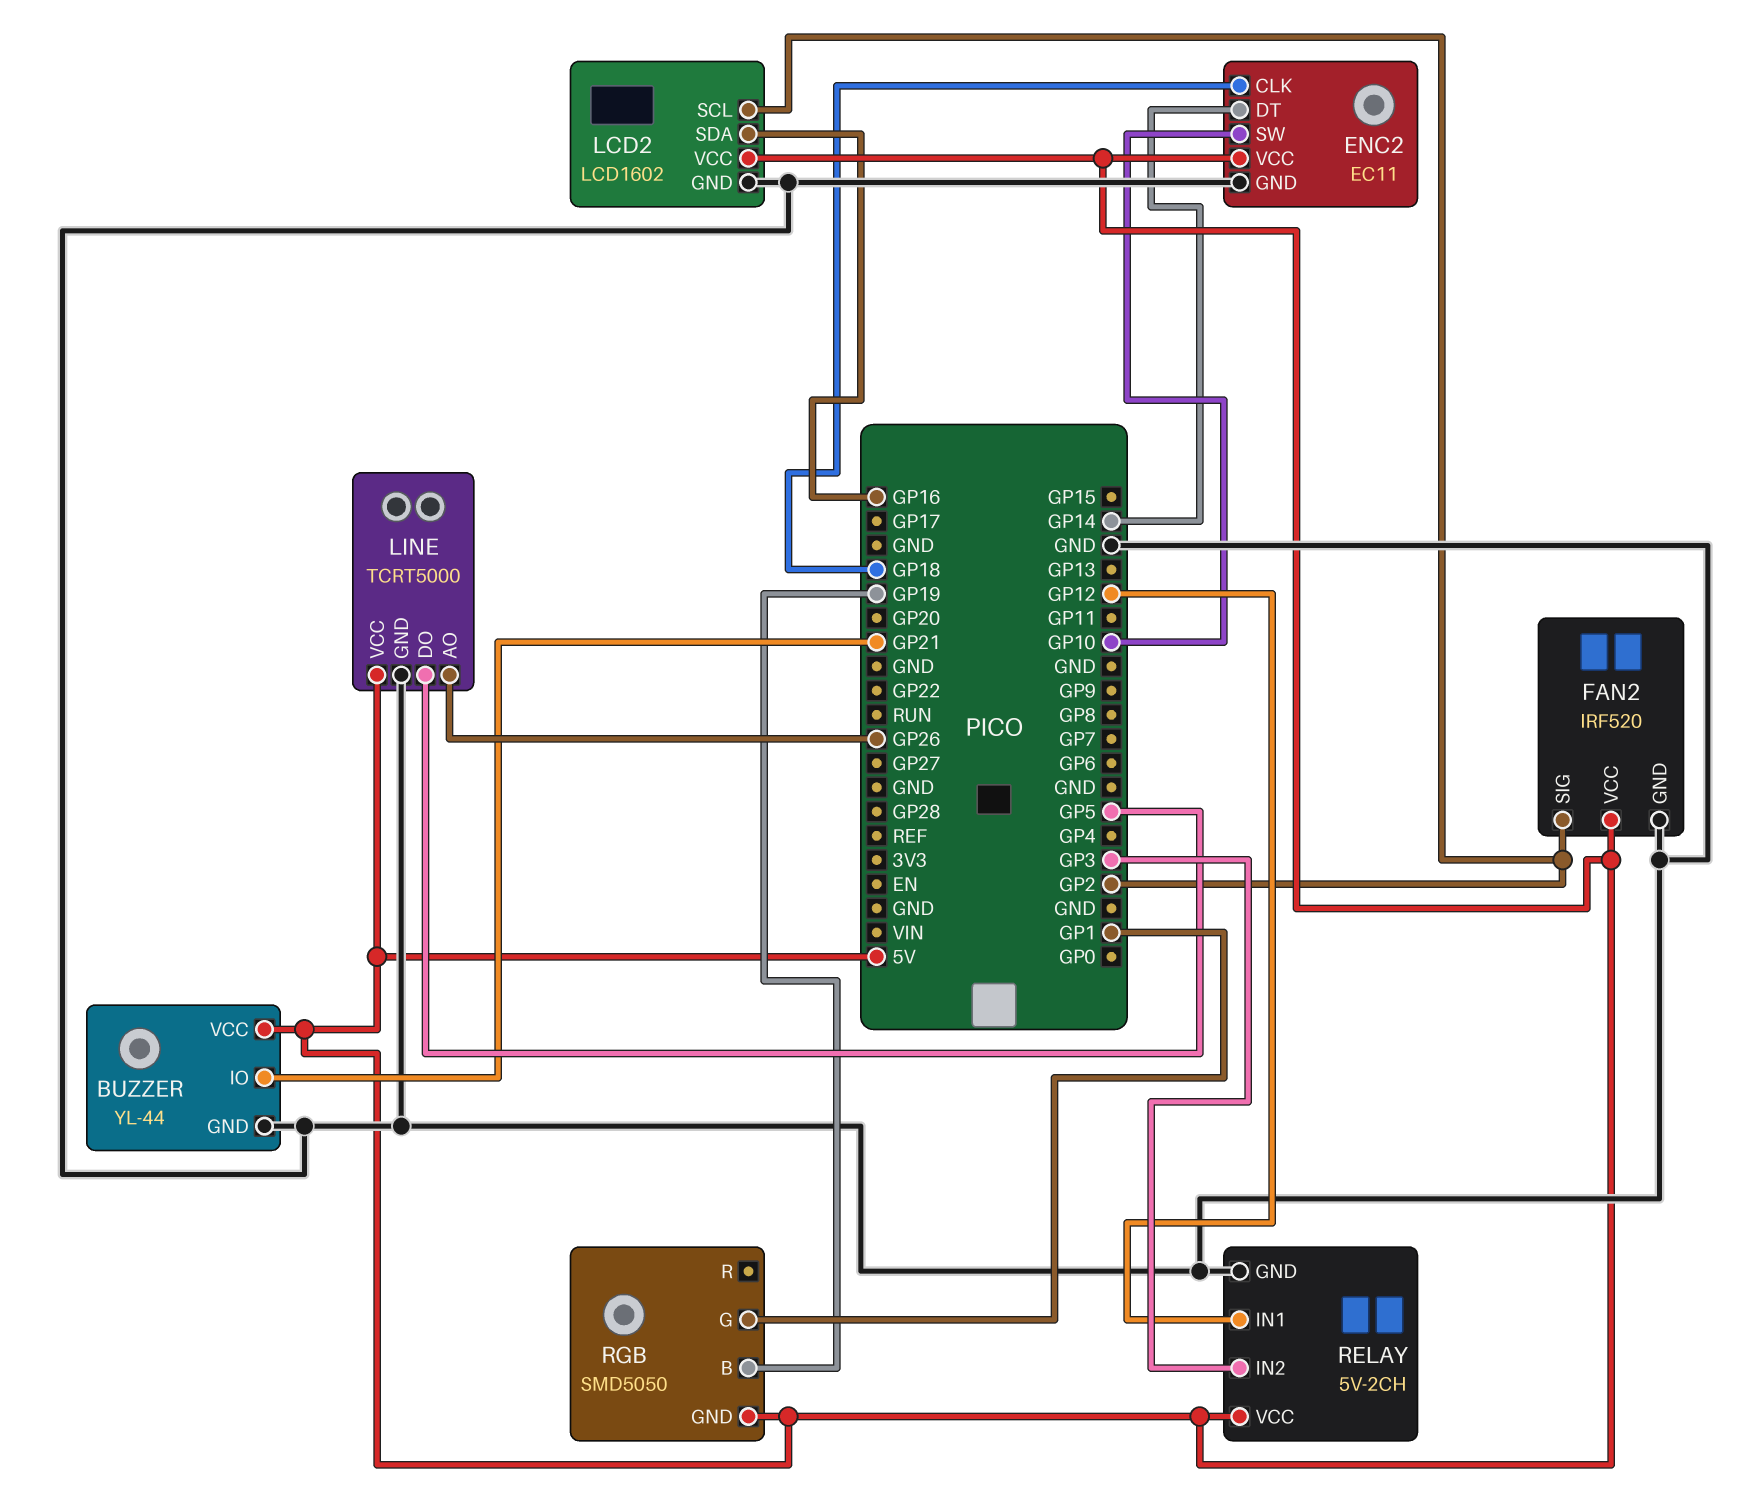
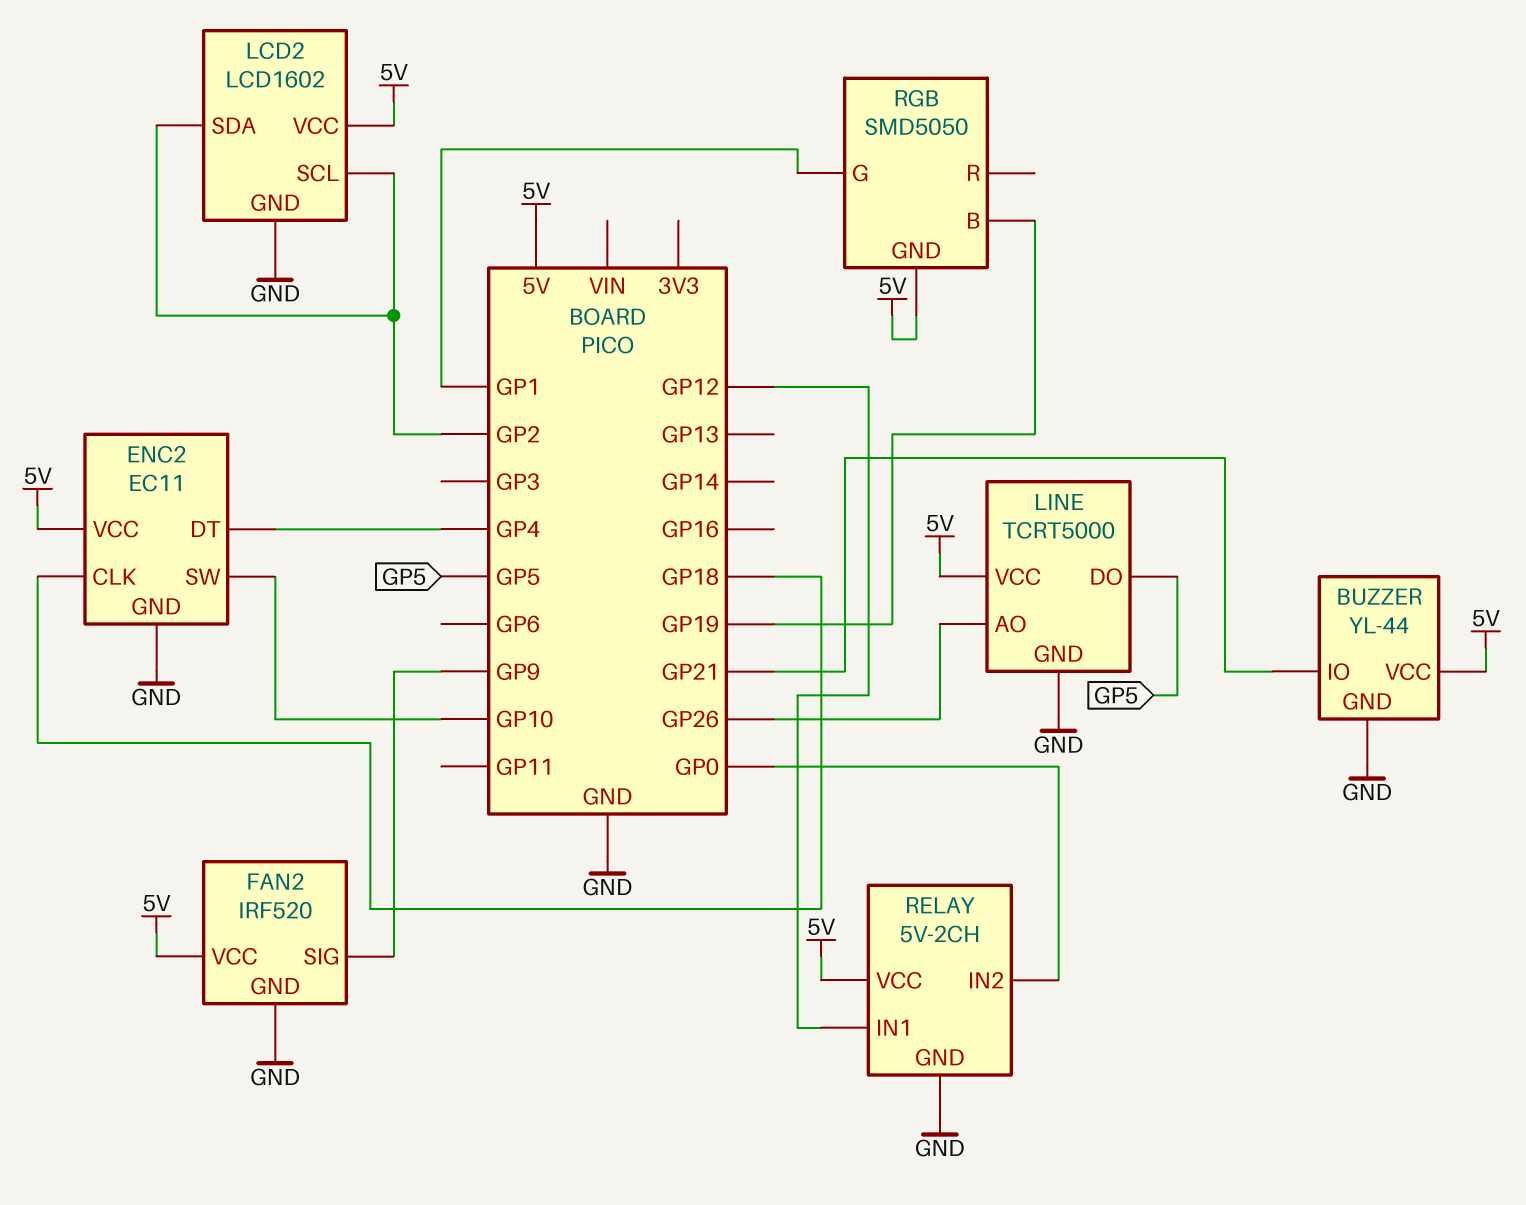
ENC2 pin DT: GP14 -> GP4
FAN2 pin SIG: GP2 -> GP9
LCD2 pin SDA: GP16 -> GP2
RELAY pin IN2: GP3 -> GP0

